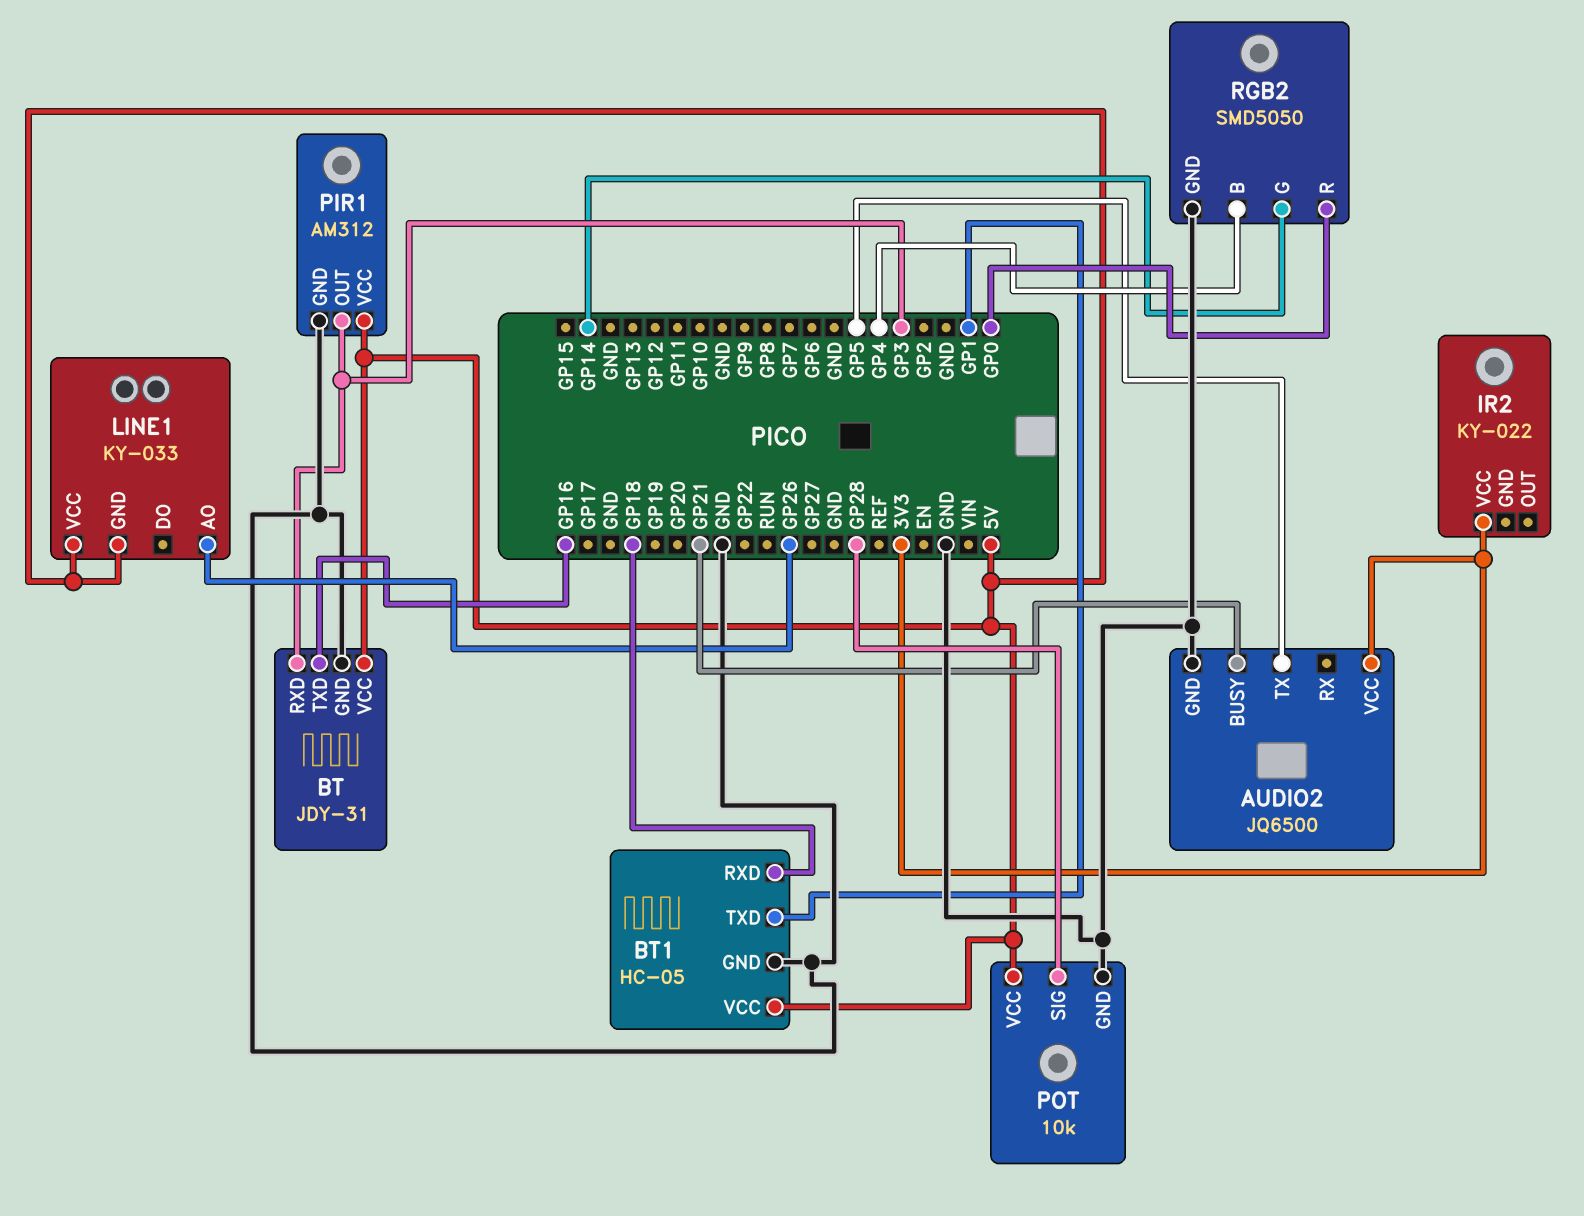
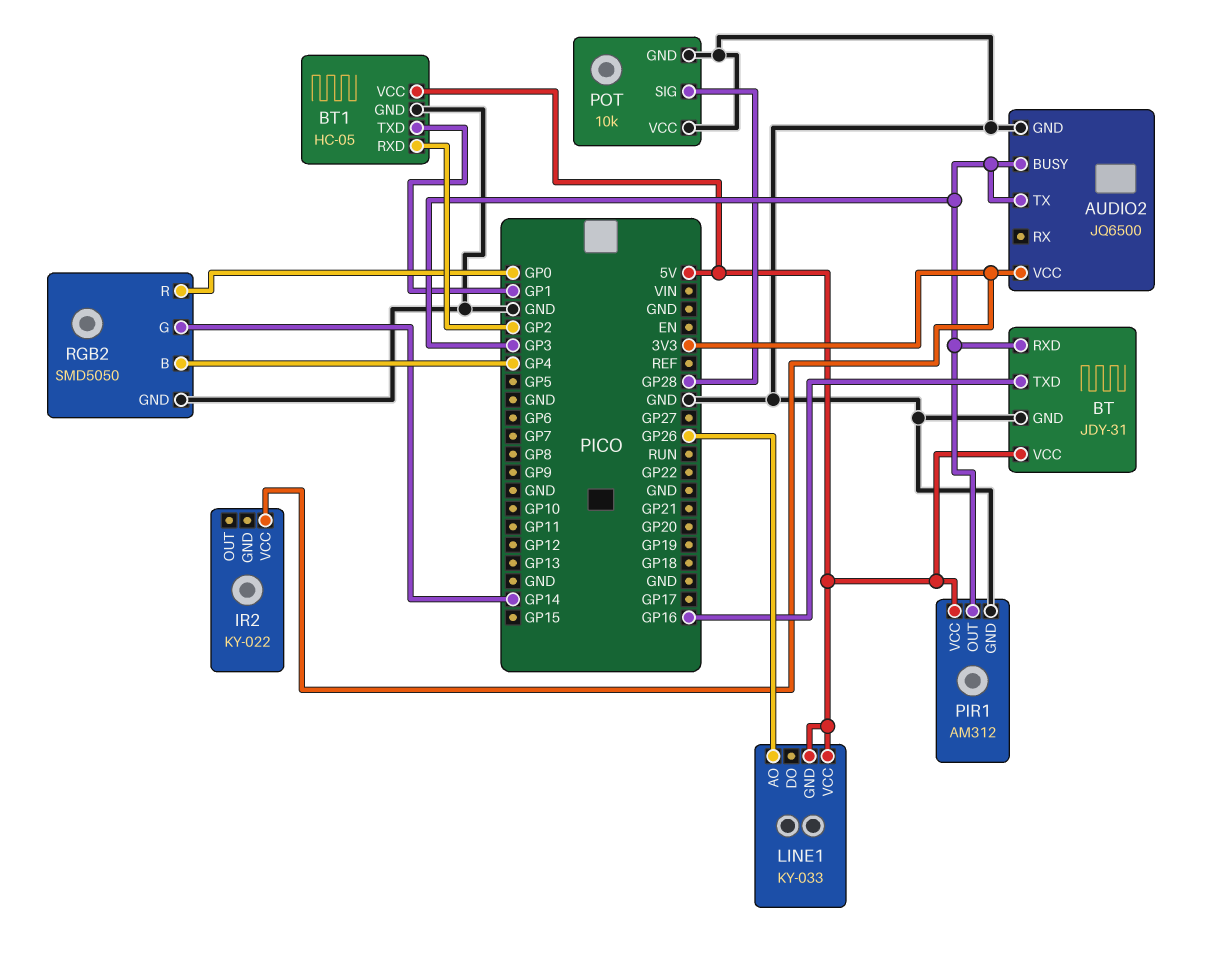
AUDIO2 pin BUSY: GP21 -> GP3
AUDIO2 pin TX: GP5 -> GP3
BT1 pin RXD: GP18 -> GP2
POT pin VCC: 5V -> GND

